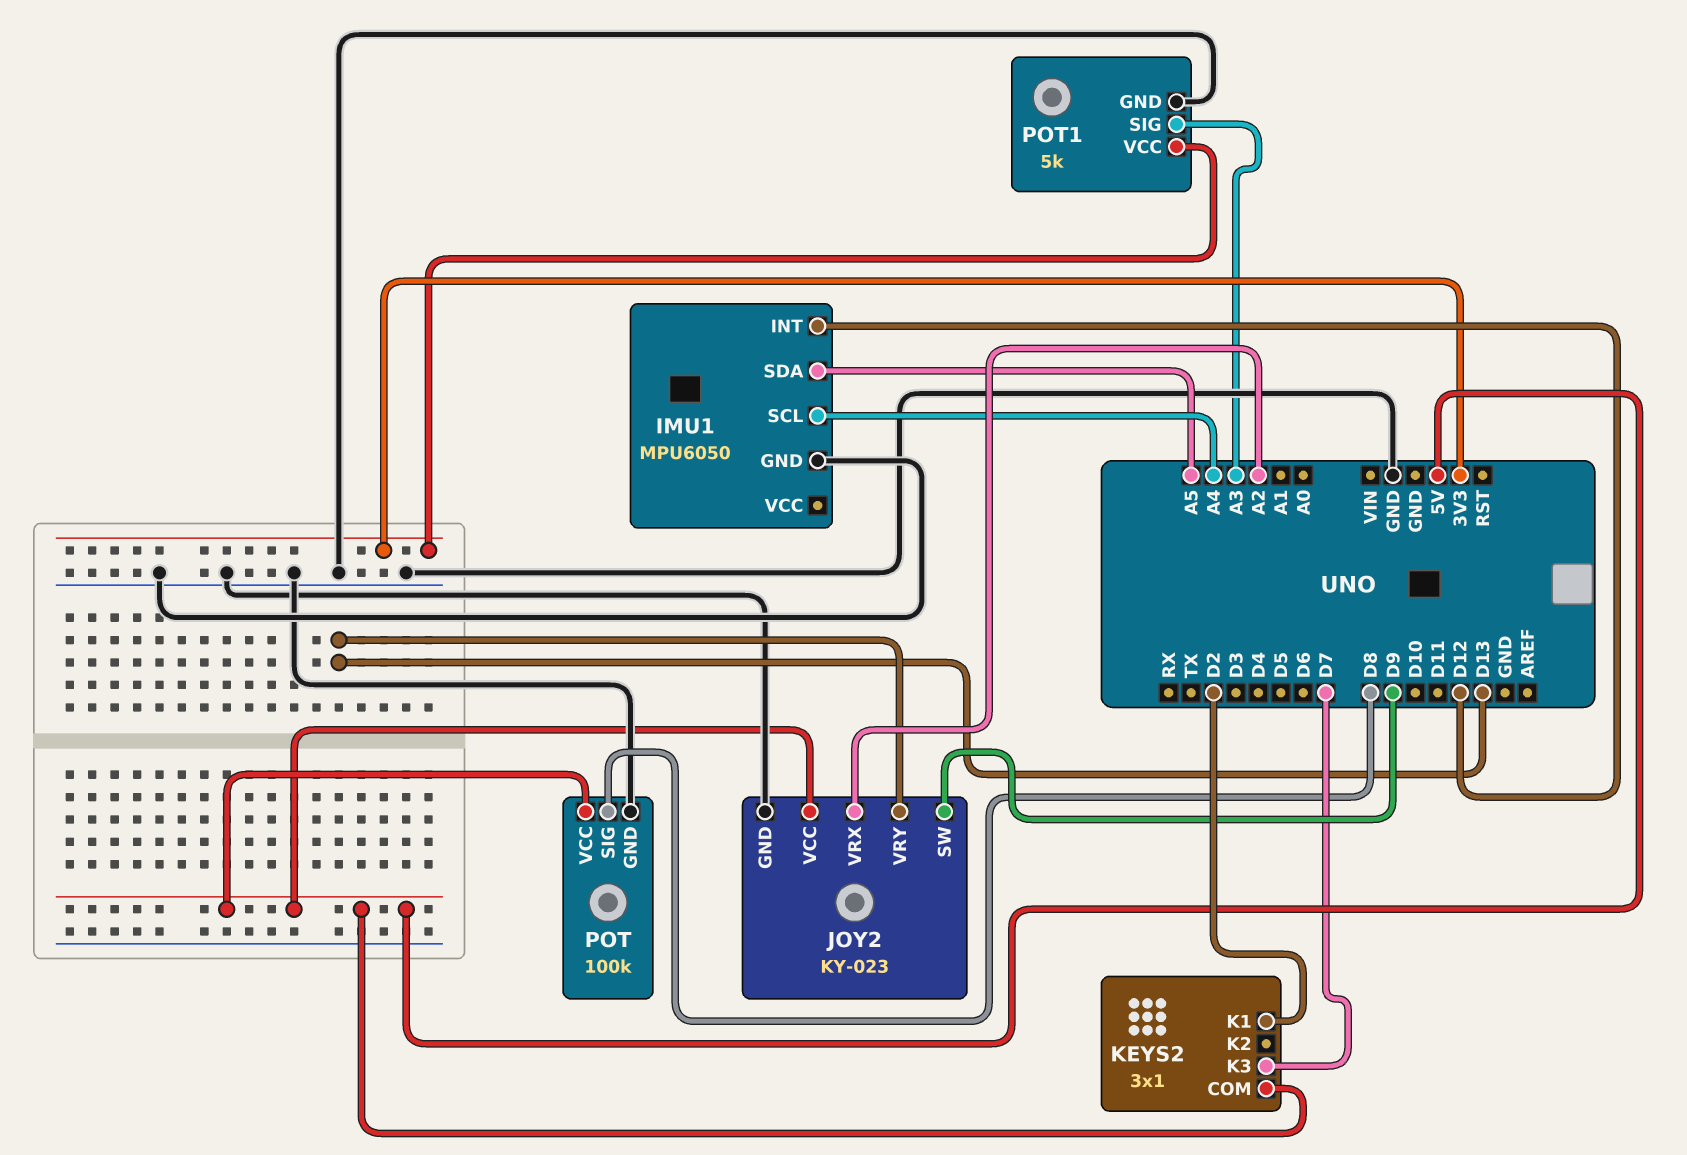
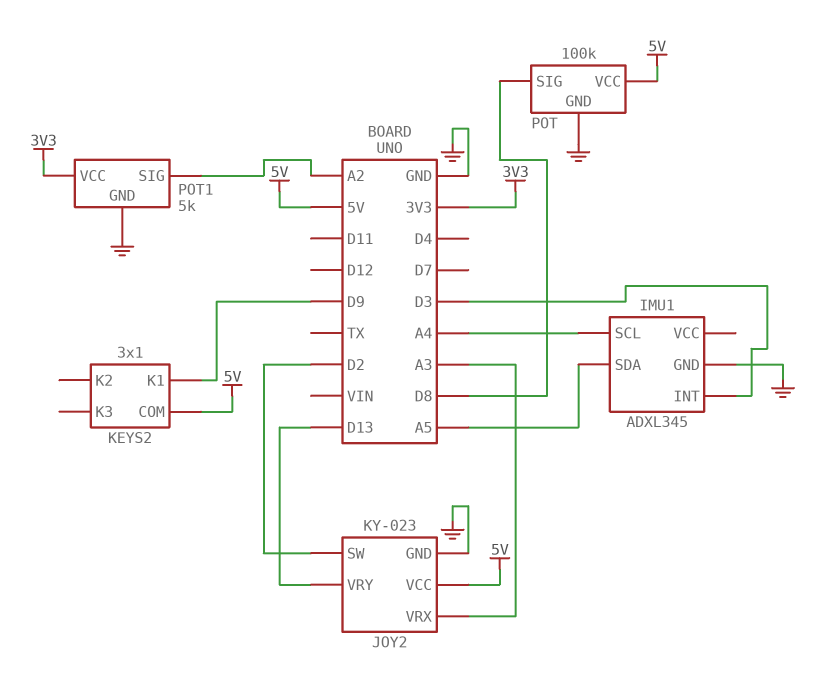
IMU1: MPU6050 -> ADXL345
IMU1 pin INT: D12 -> D3
JOY2 pin SW: D9 -> D2
JOY2 pin VRX: A2 -> A3
KEYS2 pin K1: D2 -> D9
KEYS2 pin K3: D7 -> none
POT1 pin SIG: A3 -> A2

